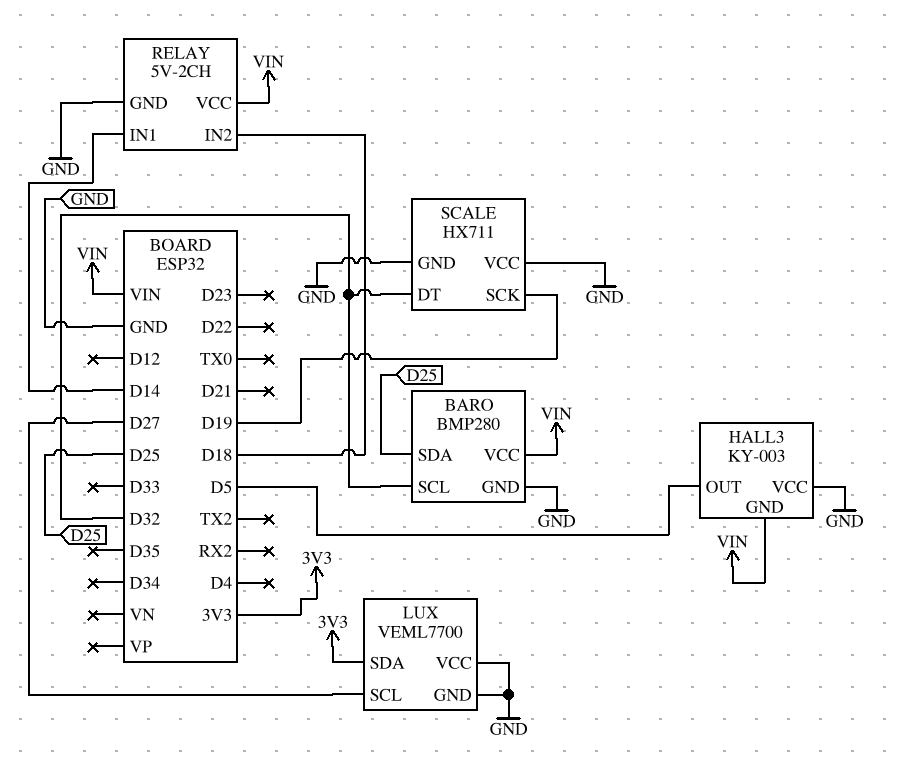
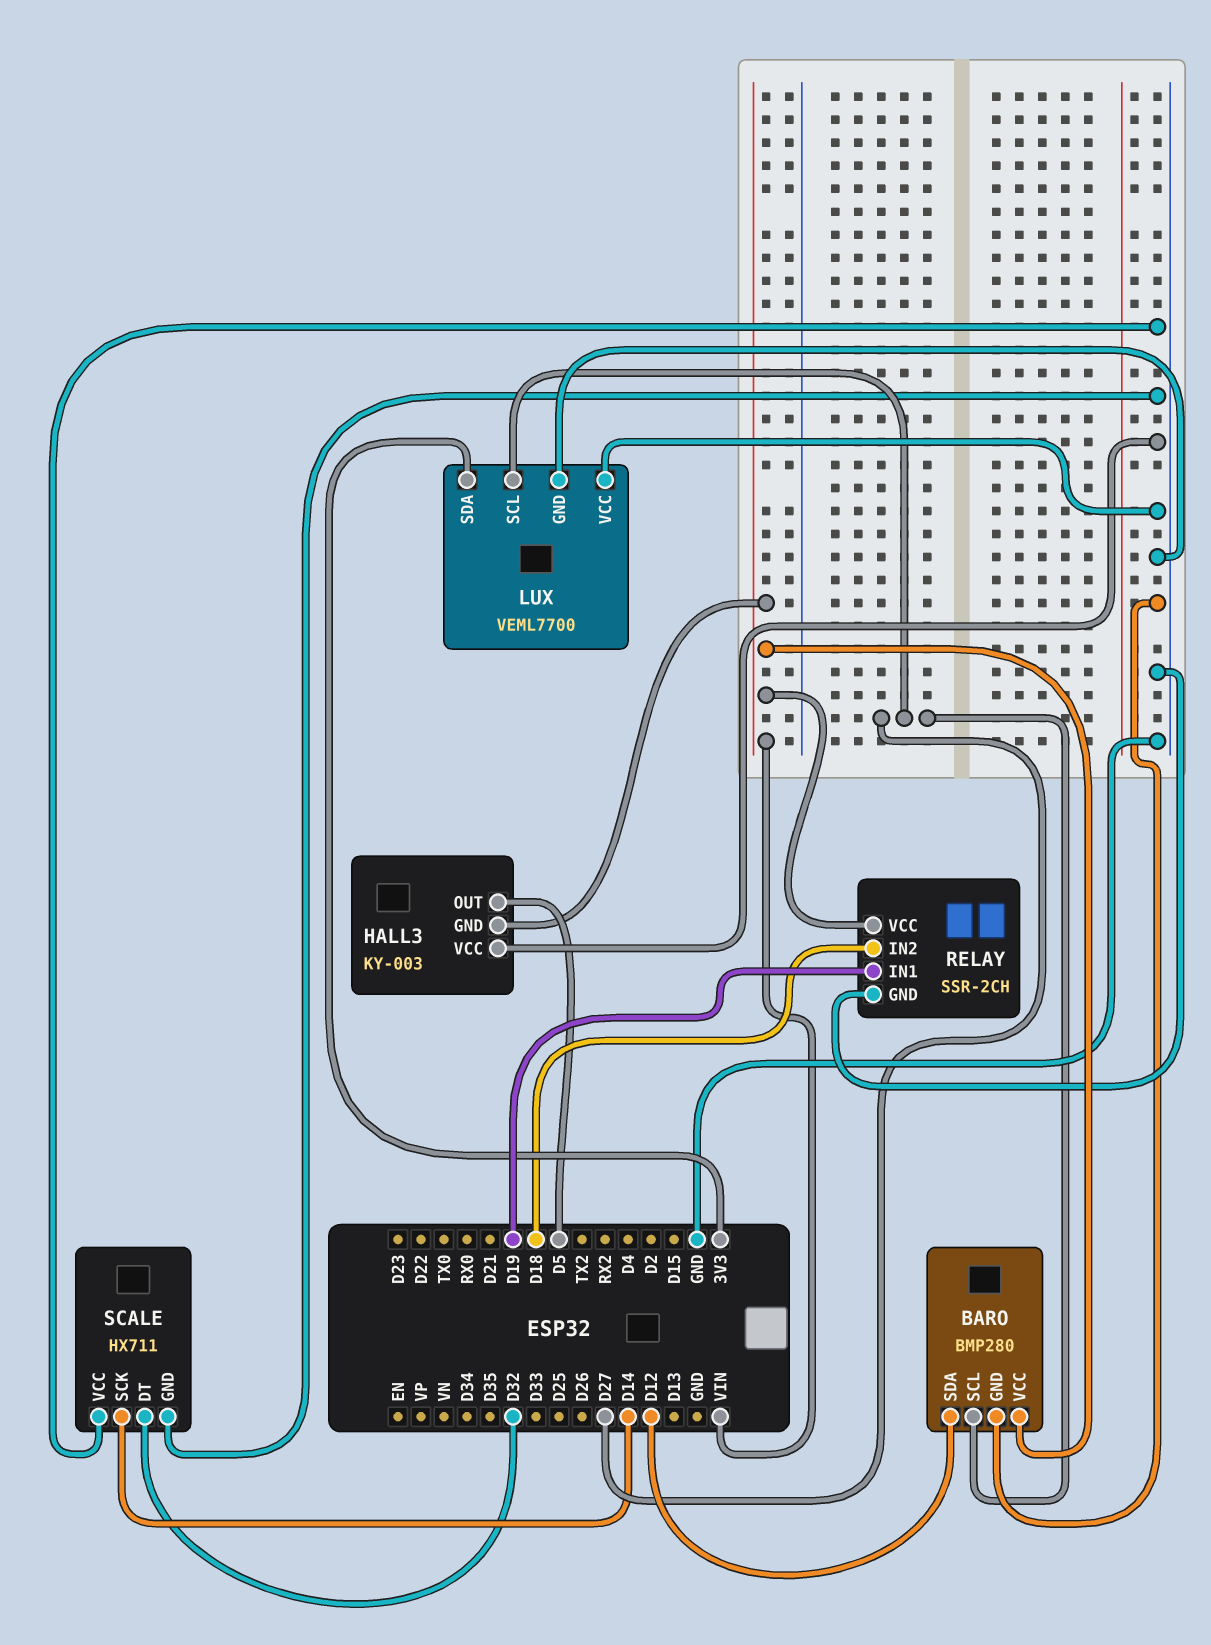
BARO pin SCL: D32 -> D27
BARO pin SDA: D25 -> D12
RELAY: 5V-2CH -> SSR-2CH
RELAY pin IN1: D14 -> D19
SCALE pin SCK: D19 -> D14

